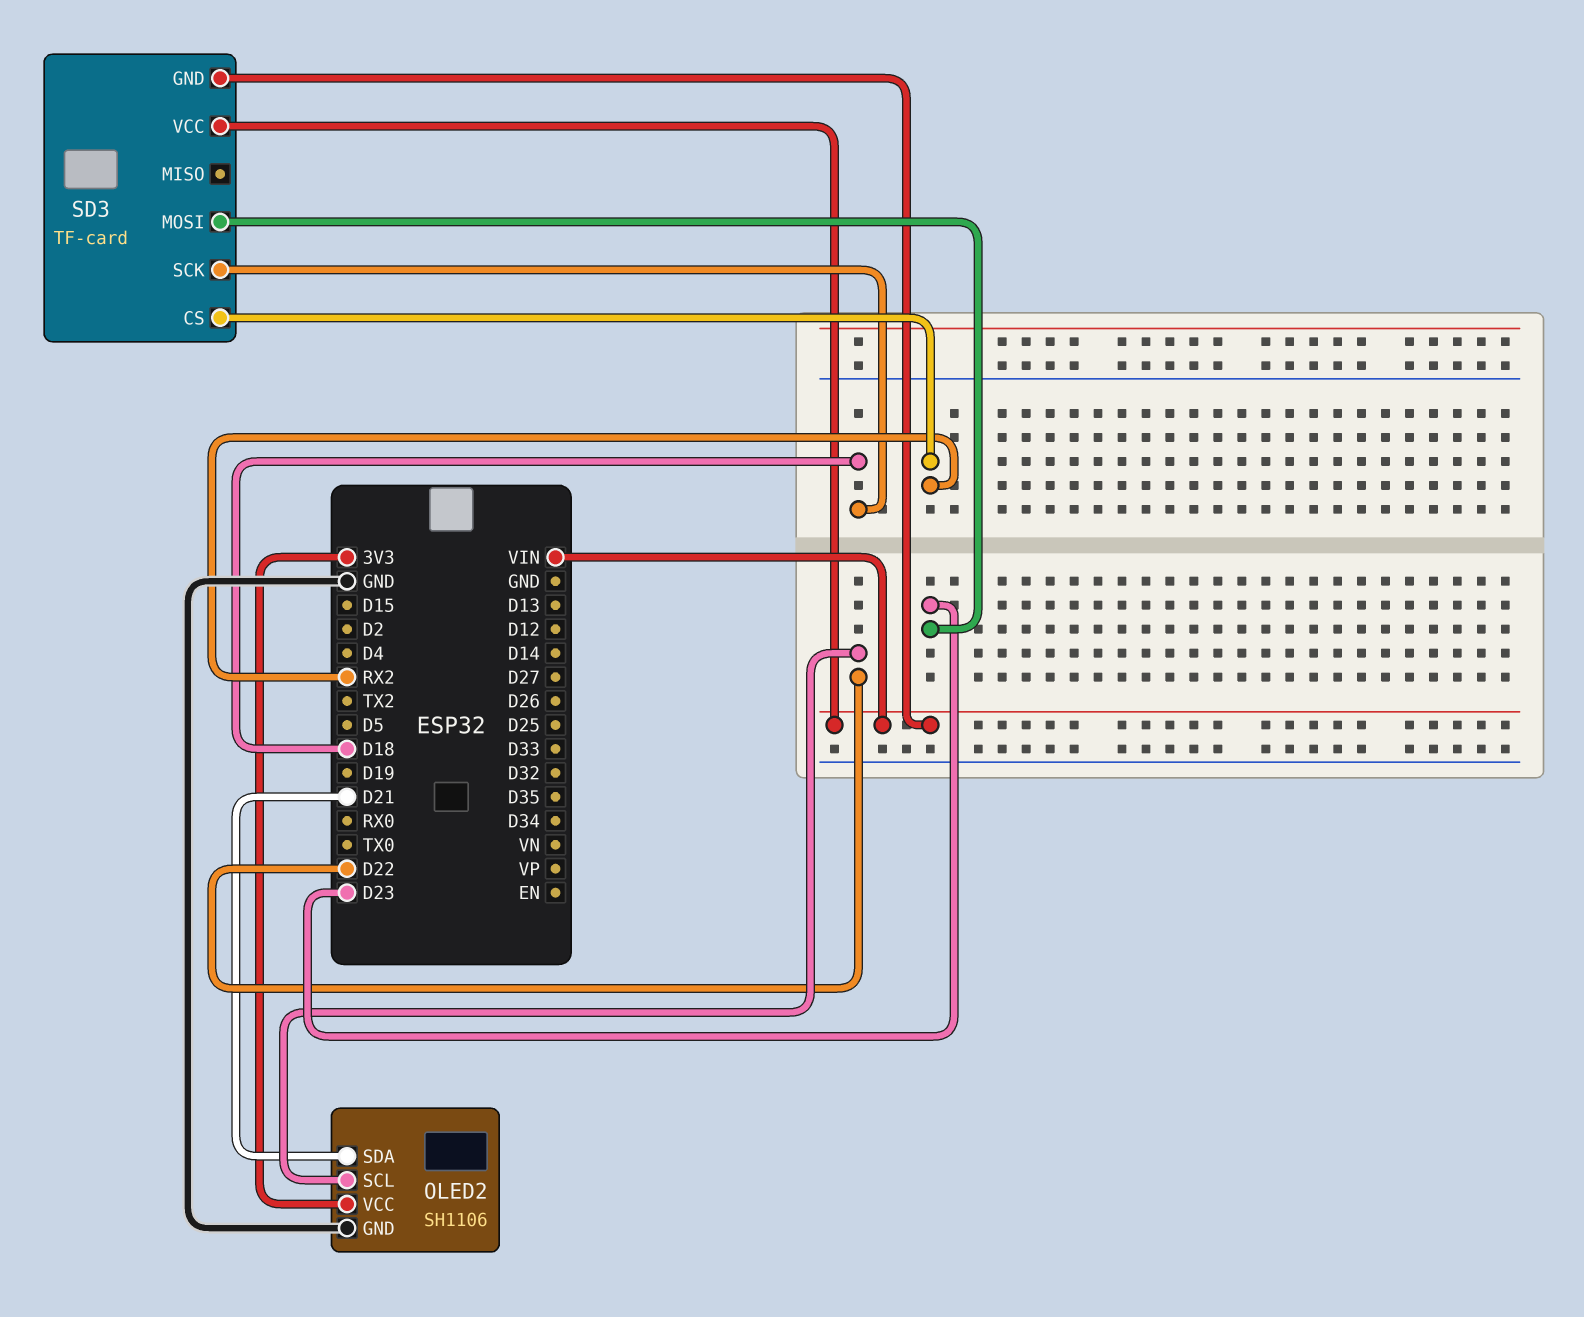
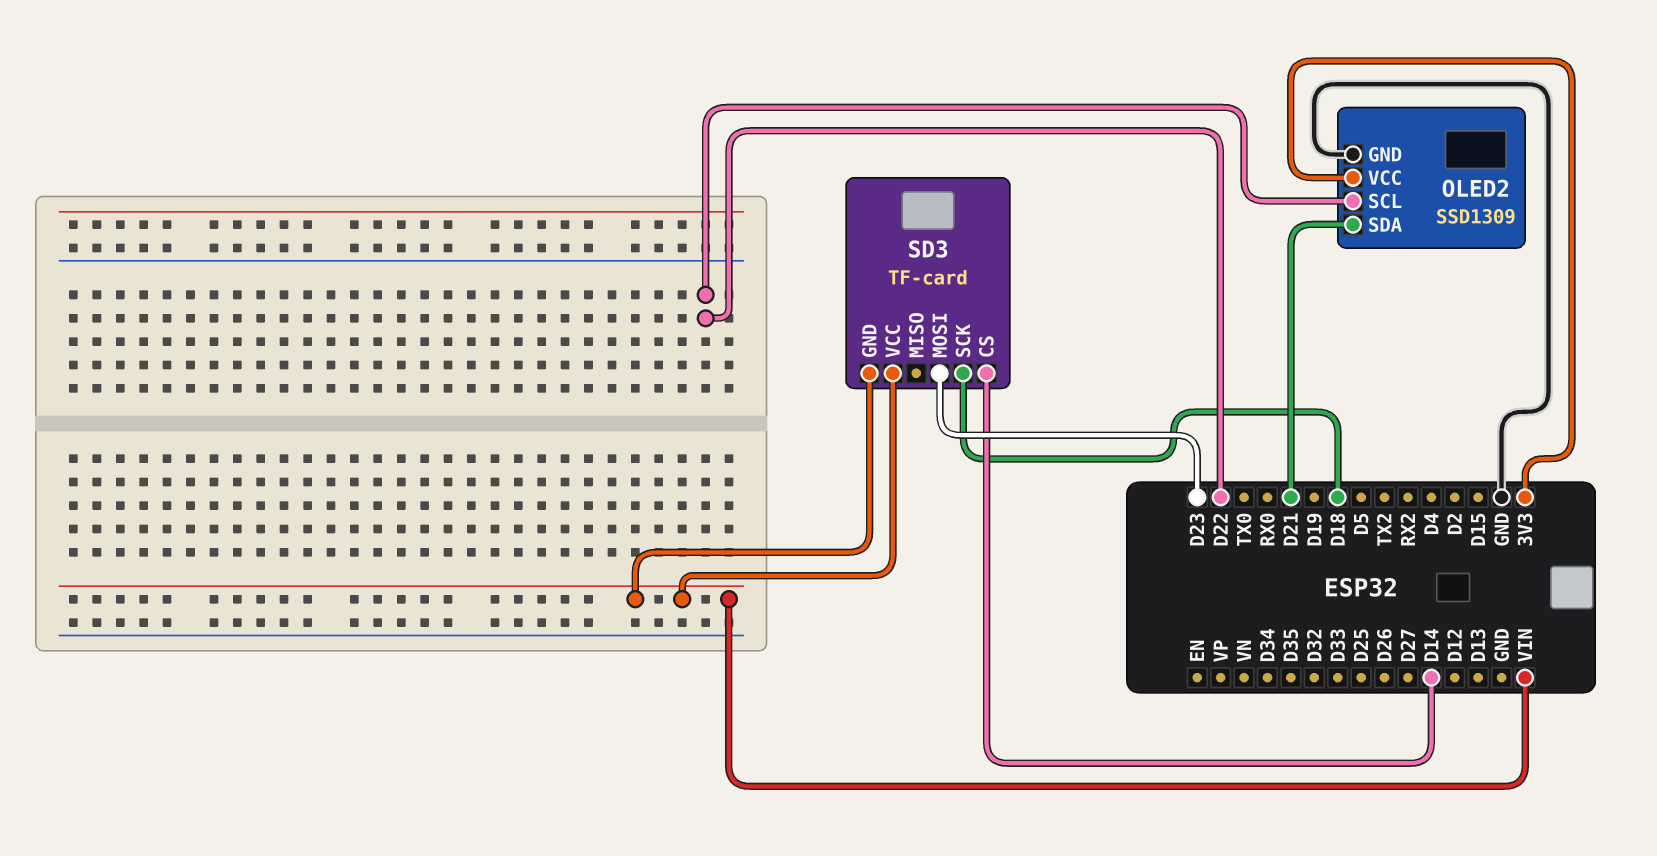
OLED2: SH1106 -> SSD1309
SD3 pin CS: RX2 -> D14

